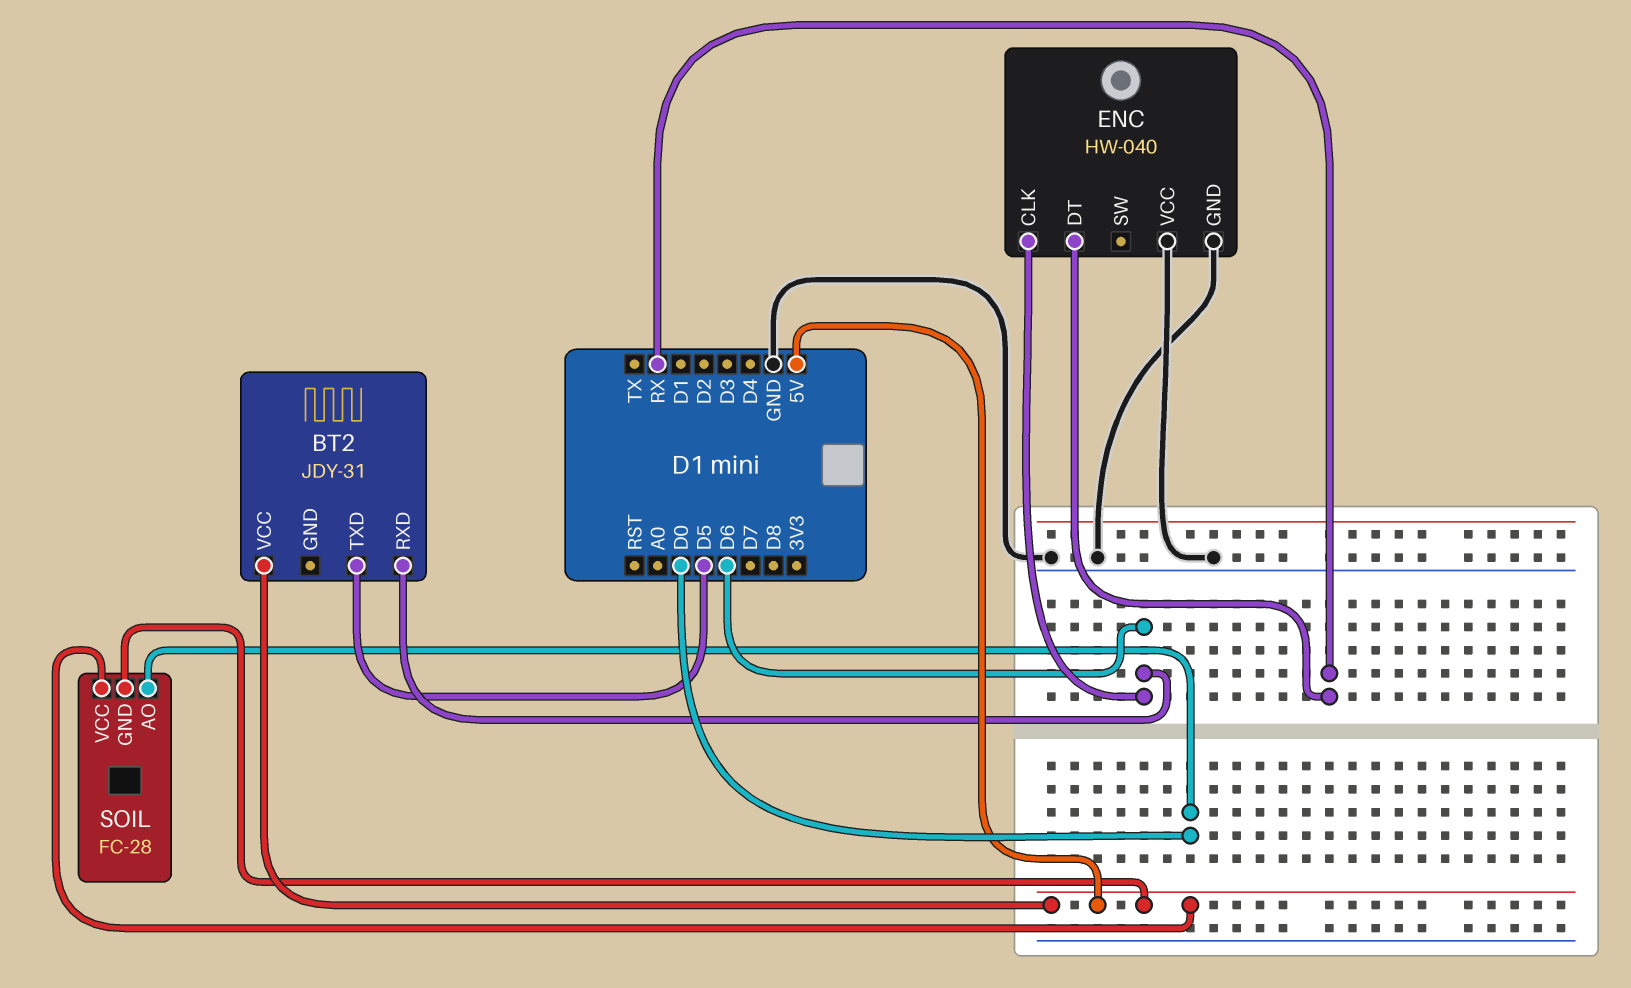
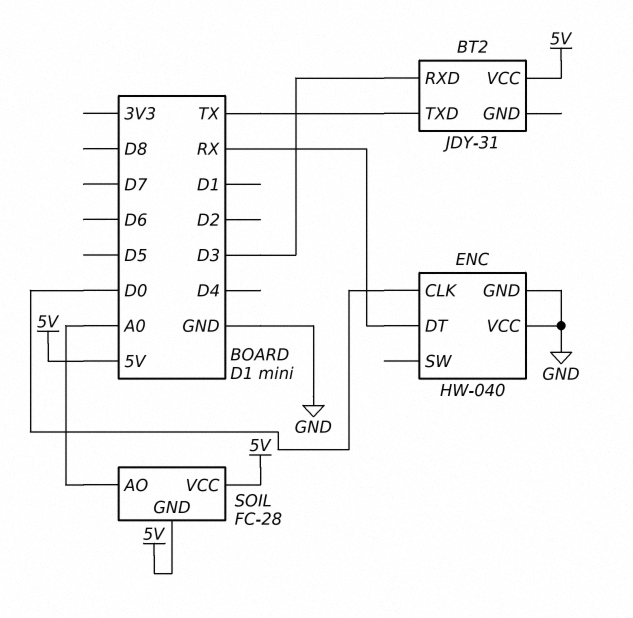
BT2 pin RXD: D6 -> D3
BT2 pin TXD: D5 -> TX
ENC pin CLK: D6 -> D0
SOIL pin AO: D0 -> A0

